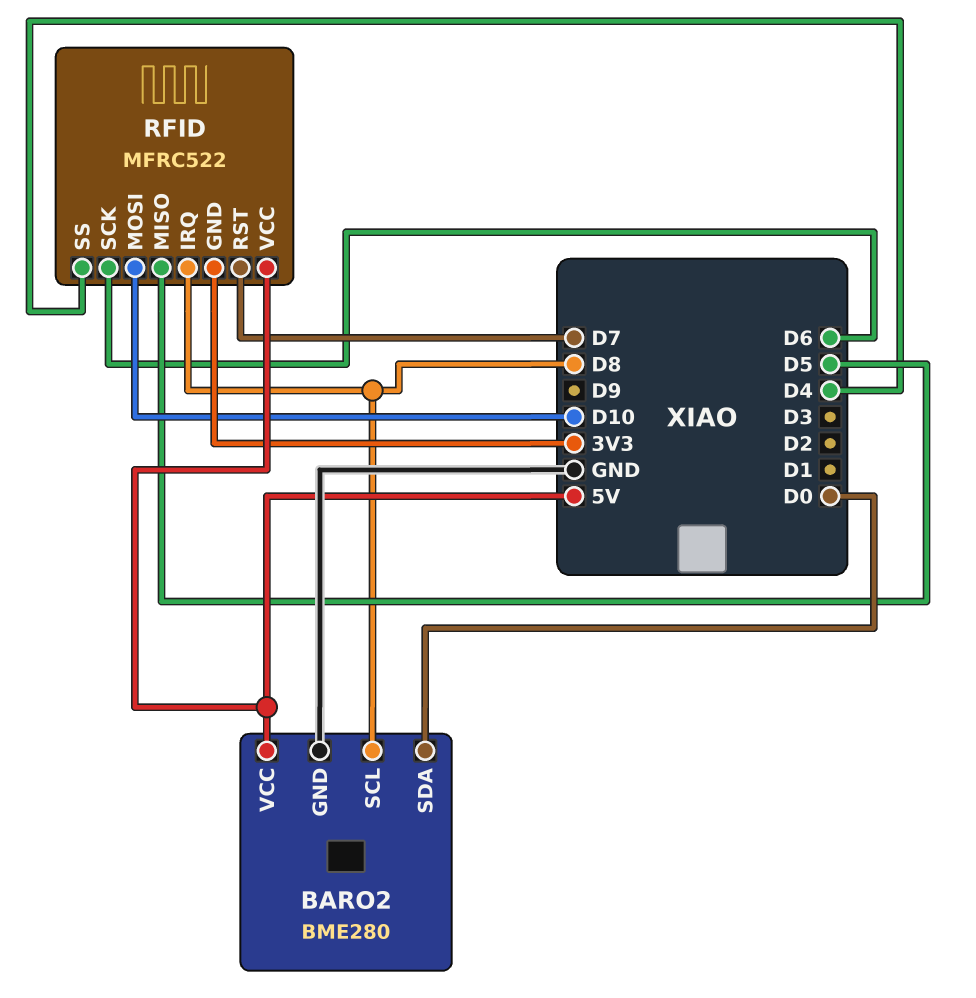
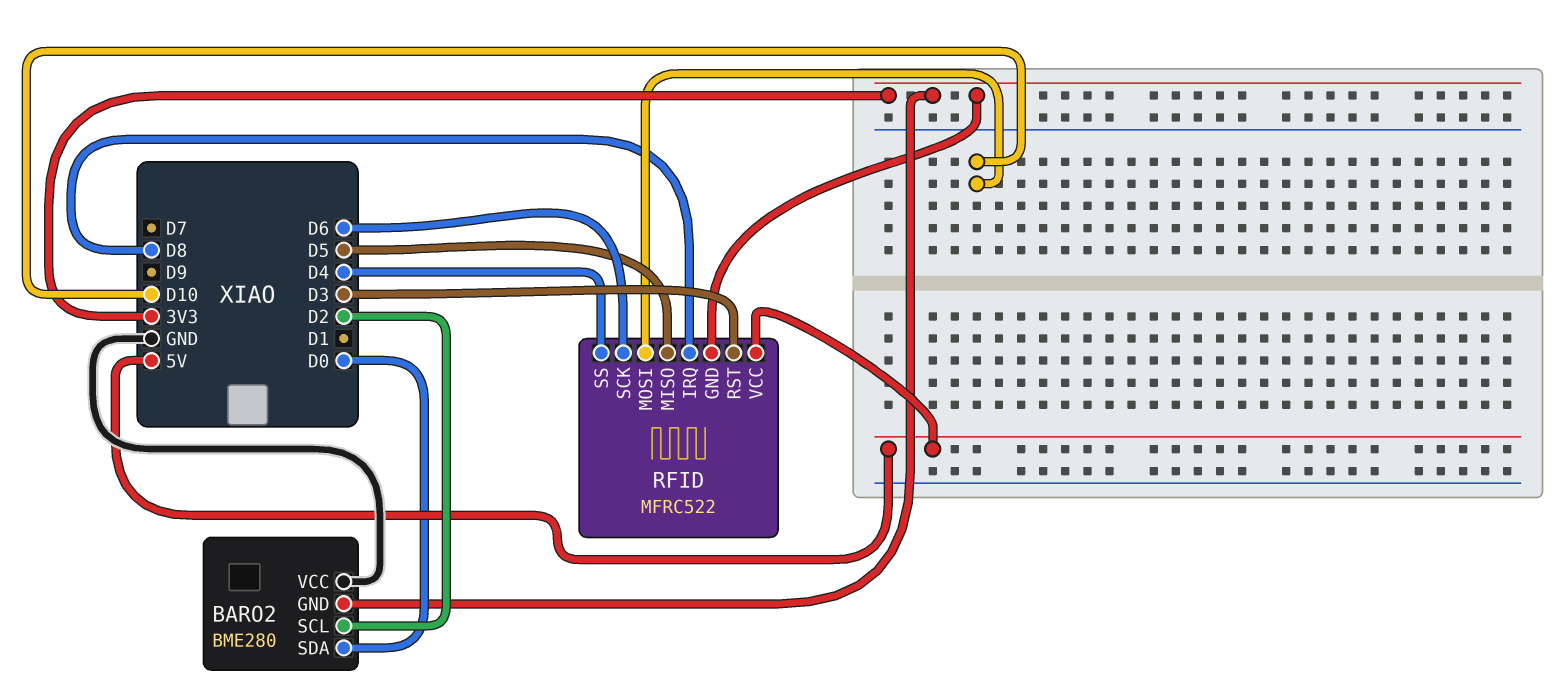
BARO2 pin GND: GND -> 3V3
BARO2 pin SCL: D8 -> D2
BARO2 pin VCC: 5V -> GND
RFID pin RST: D7 -> D3

